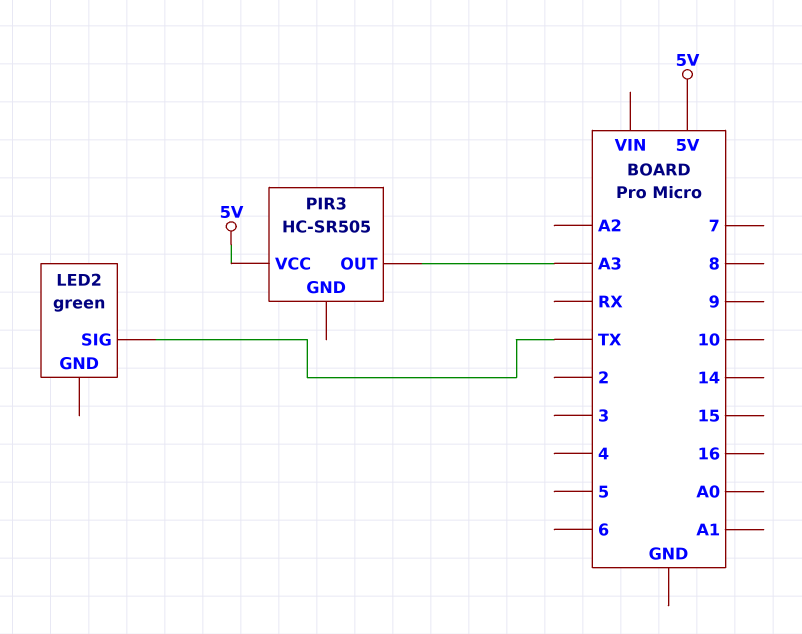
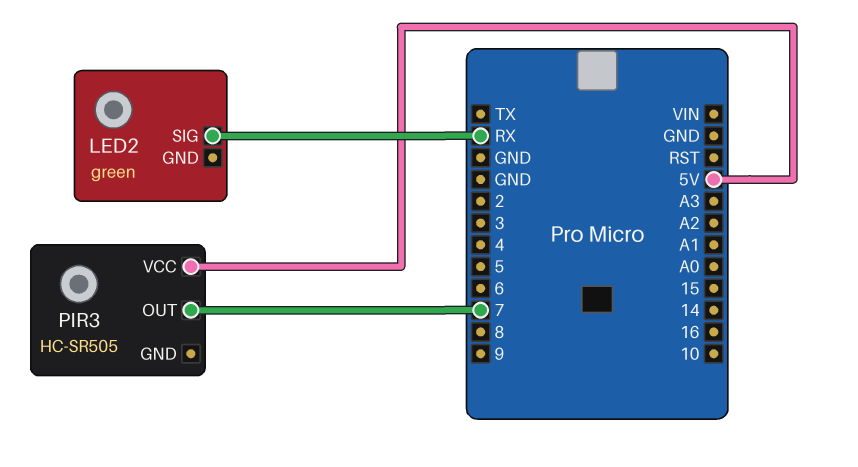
LED2 pin SIG: TX -> RX
PIR3 pin OUT: A3 -> 7

